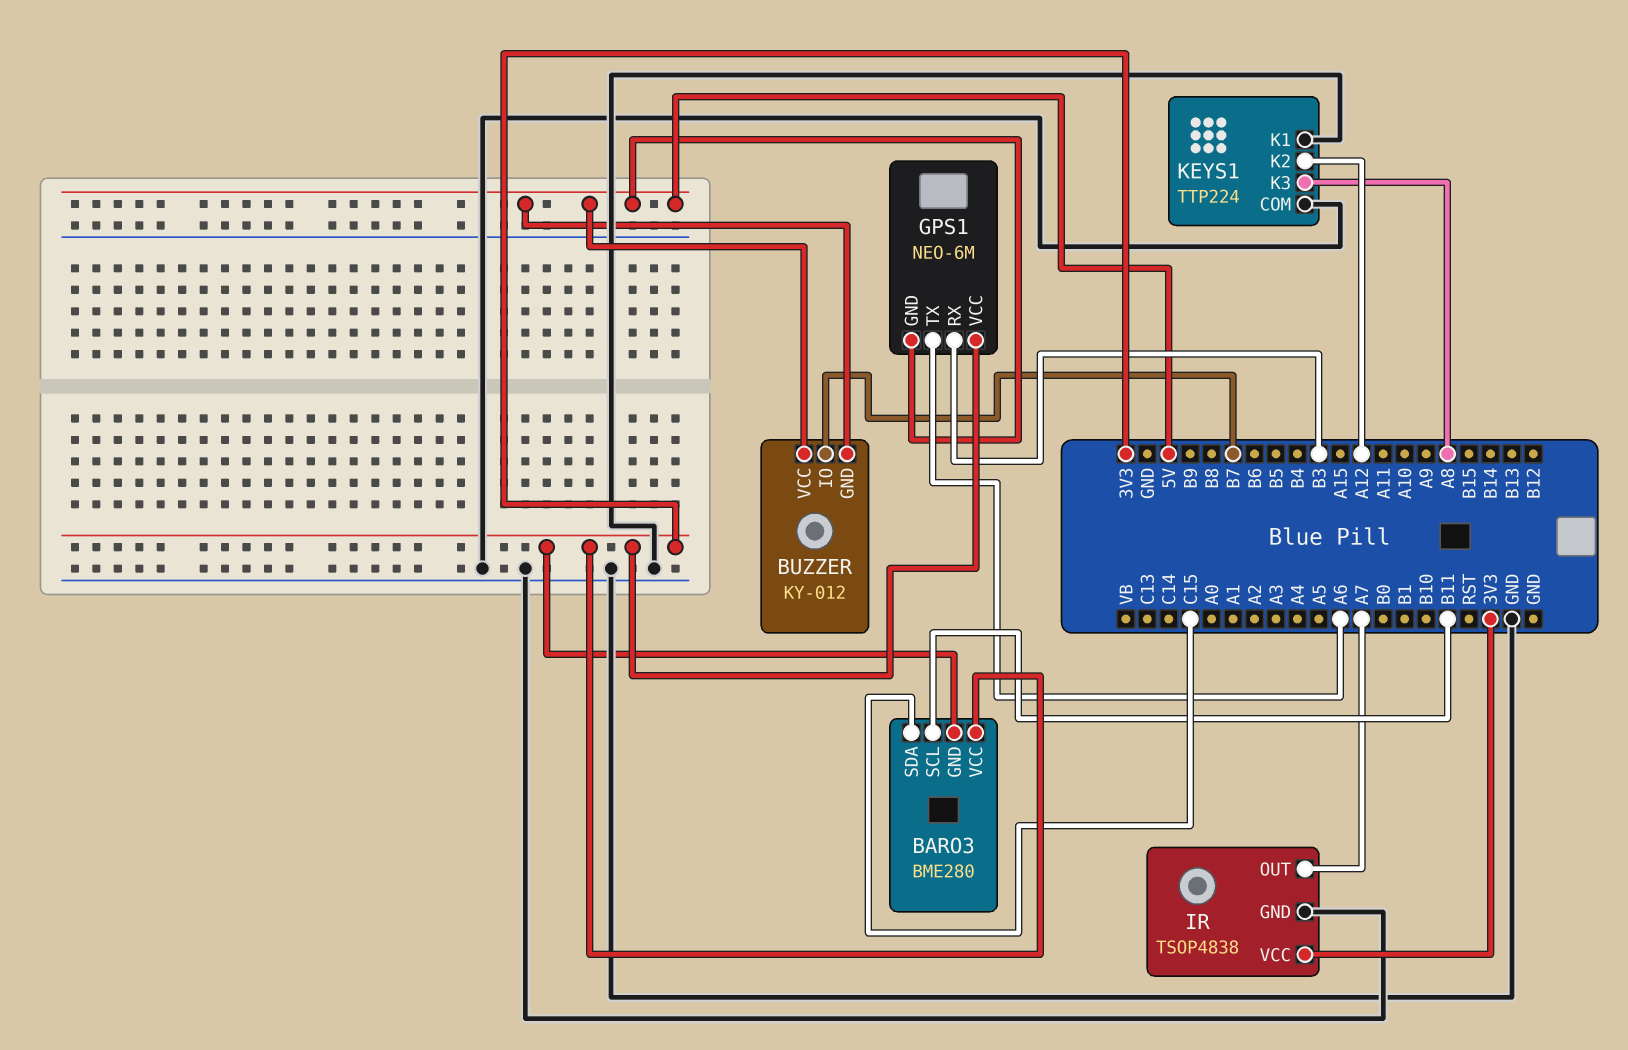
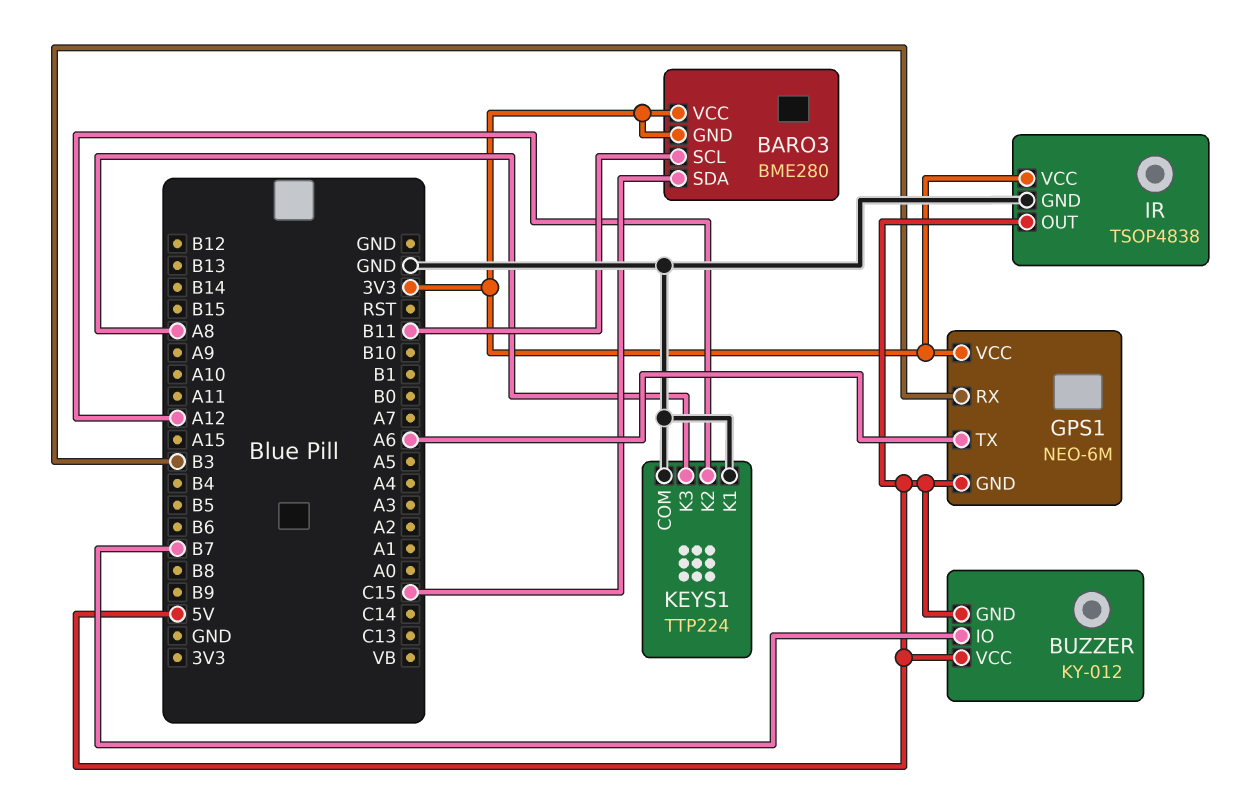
IR pin OUT: A7 -> 5V

